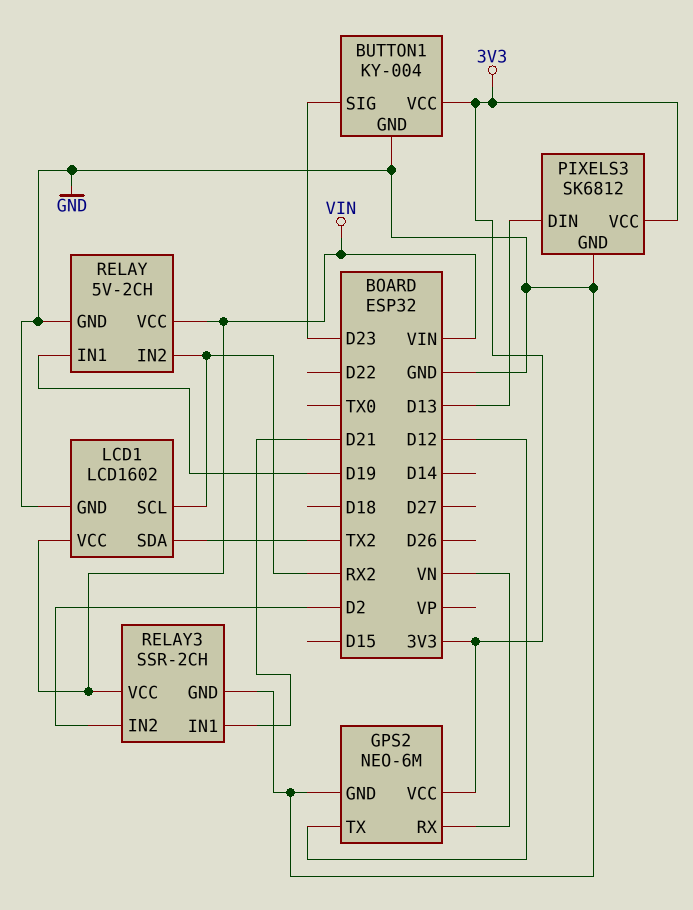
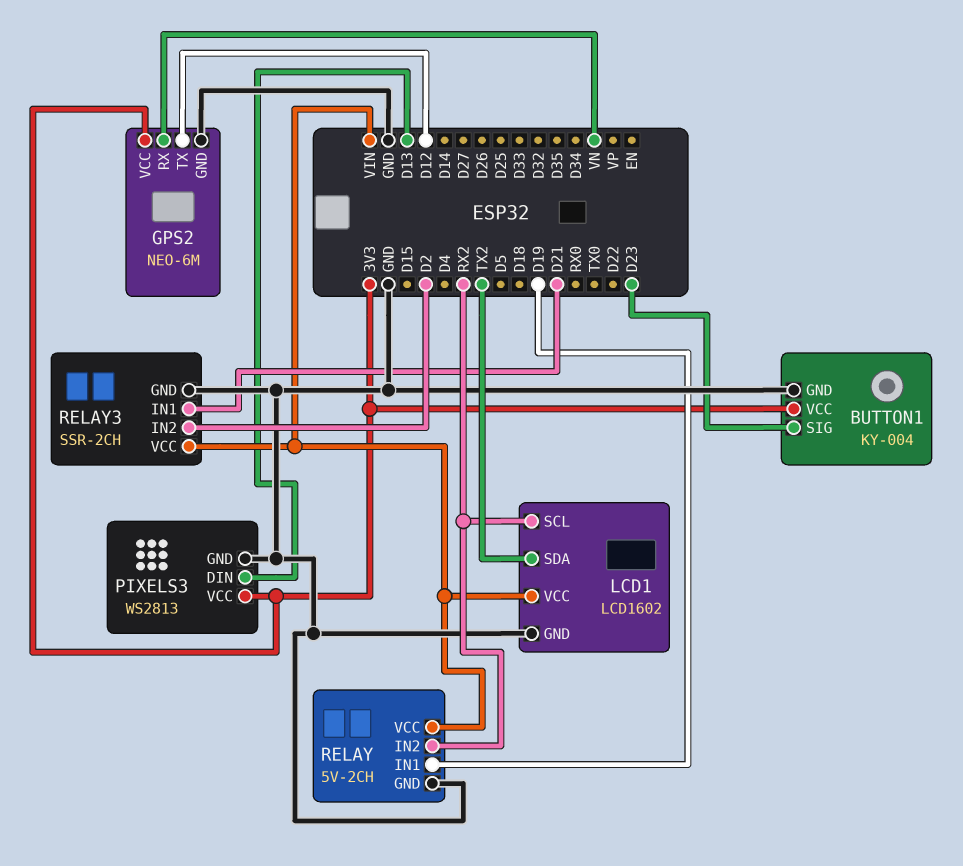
PIXELS3: SK6812 -> WS2813

